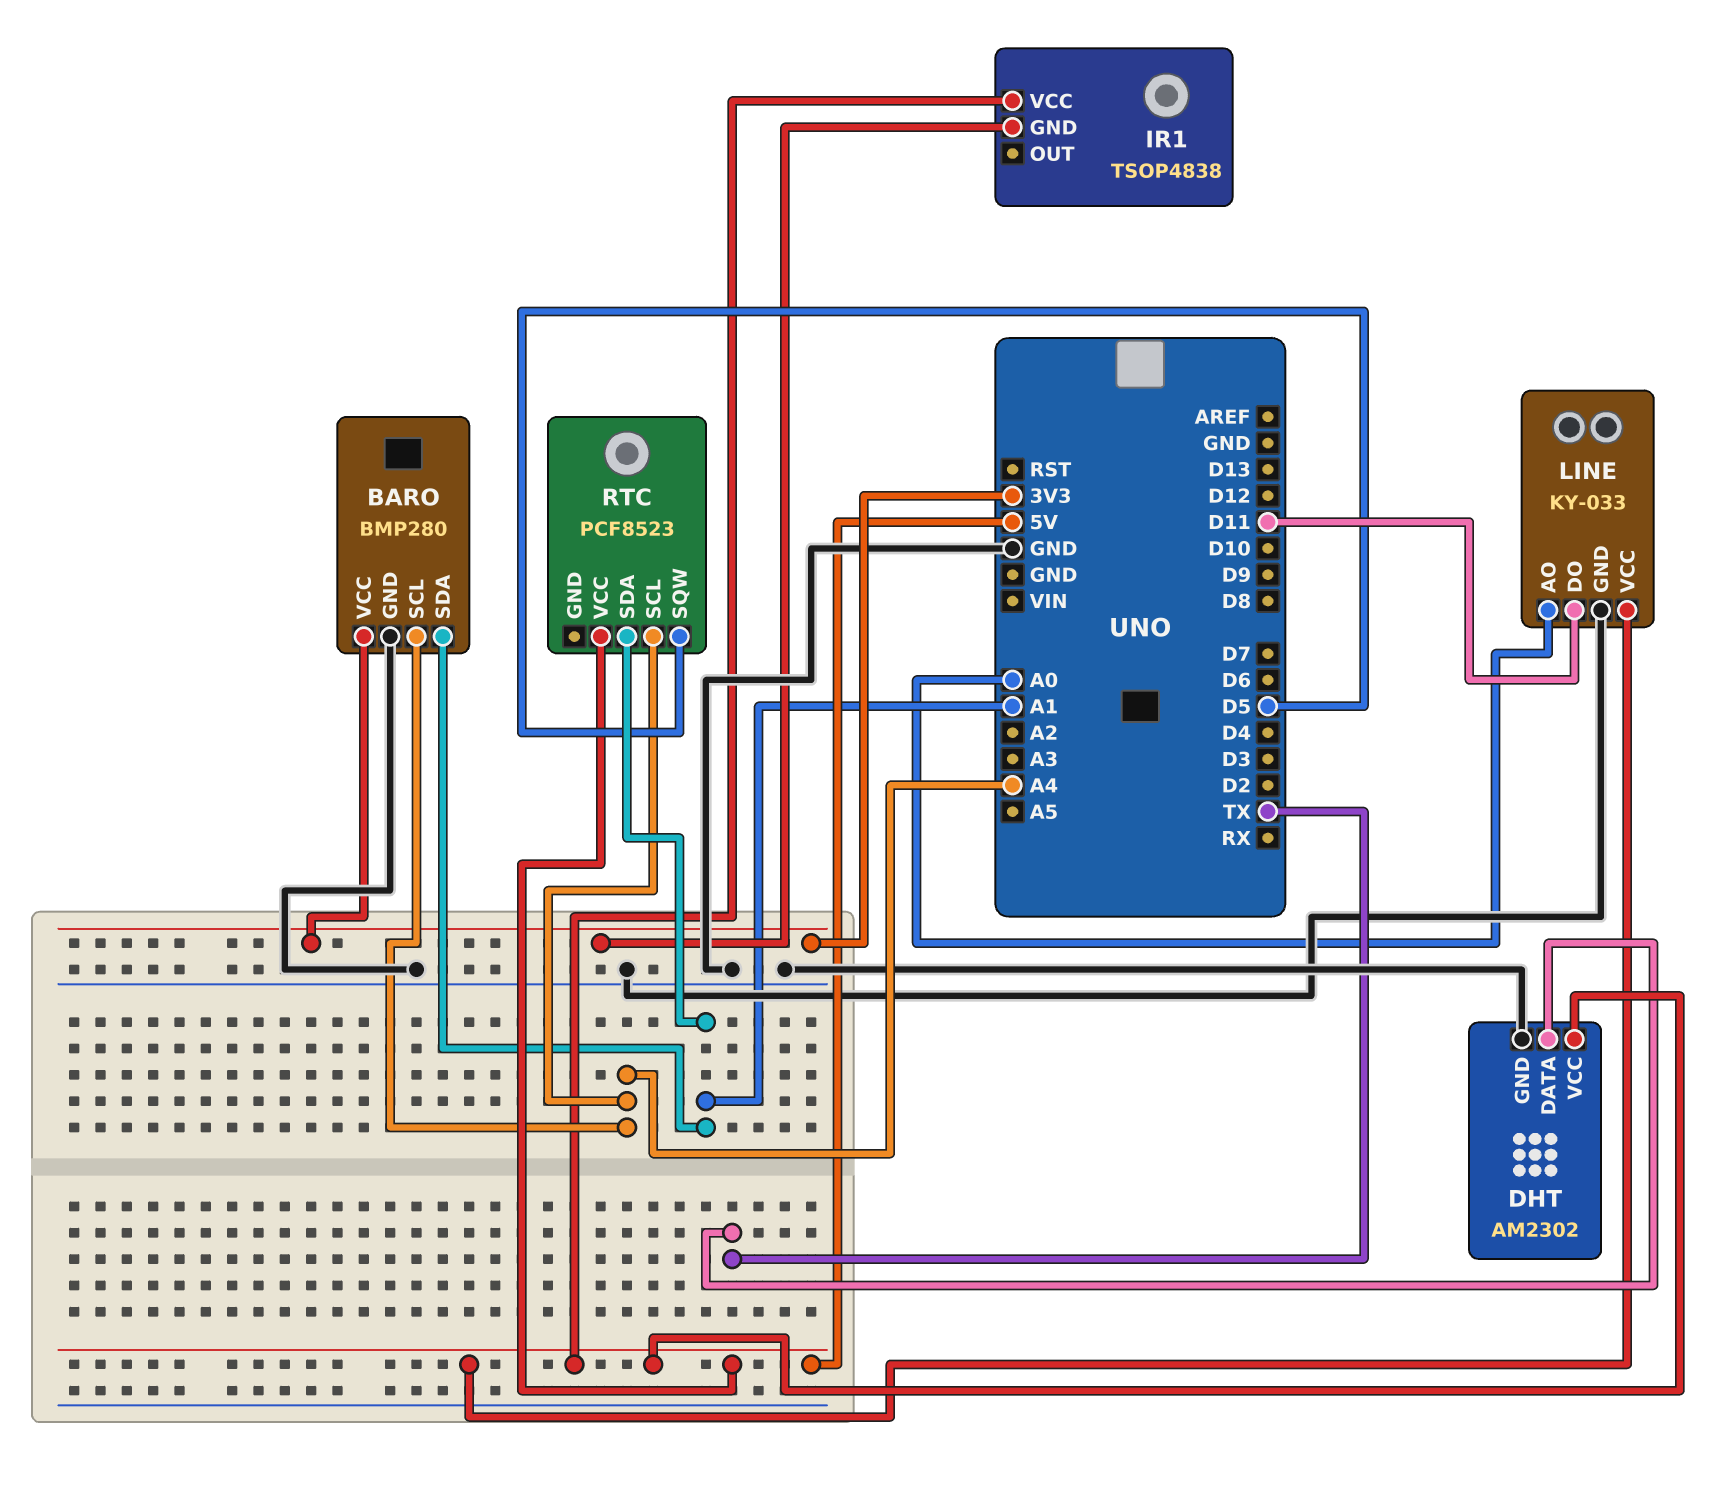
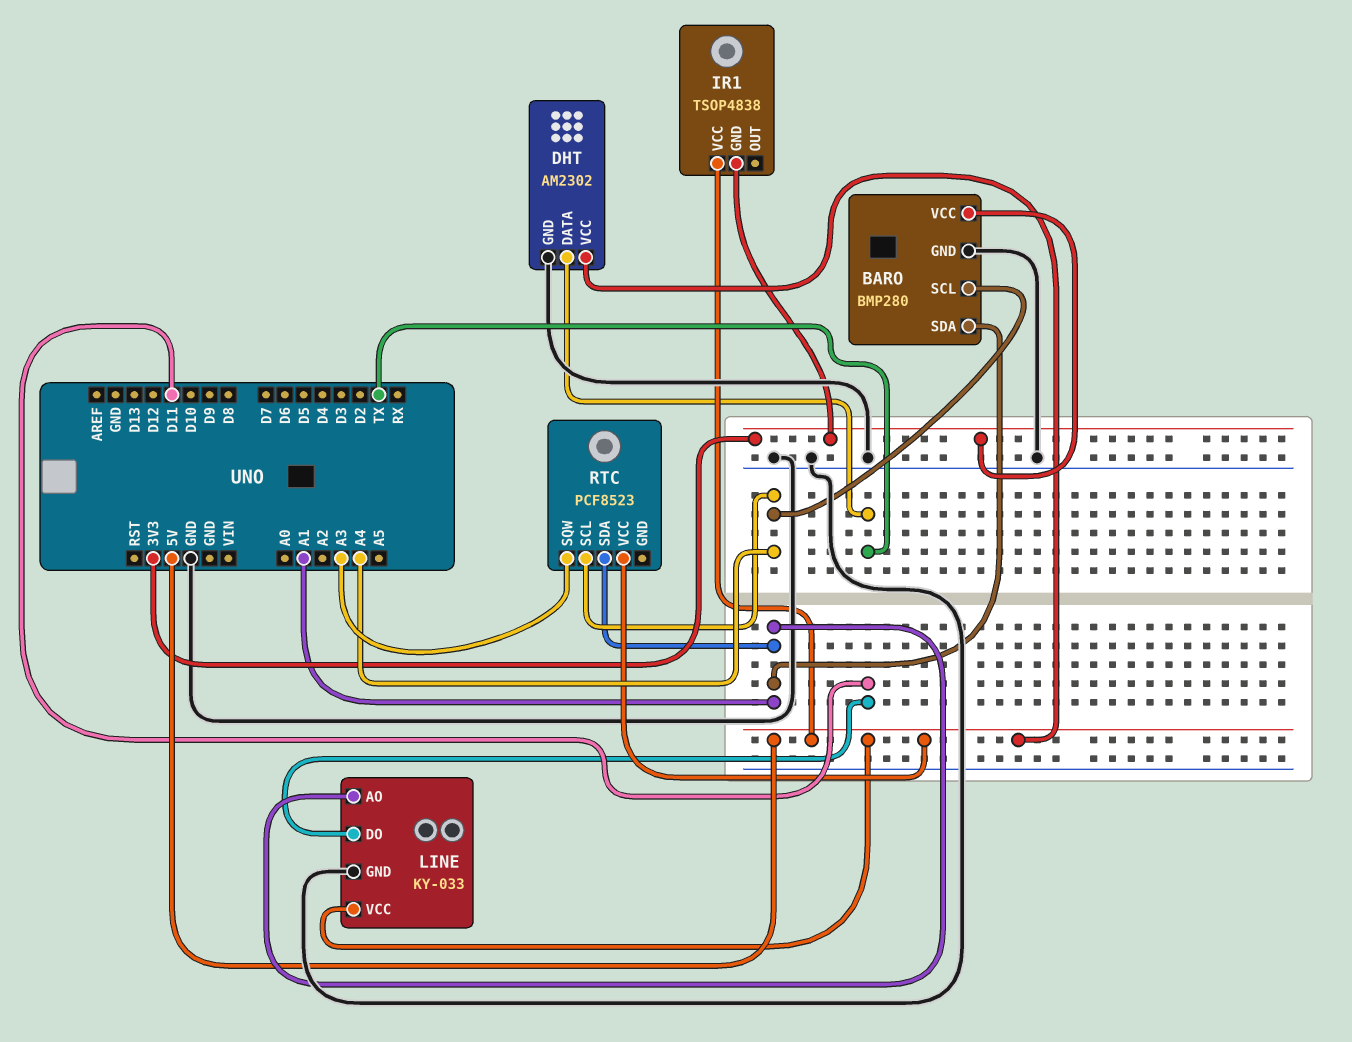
LINE pin AO: A0 -> A1
RTC pin SQW: D5 -> A3

